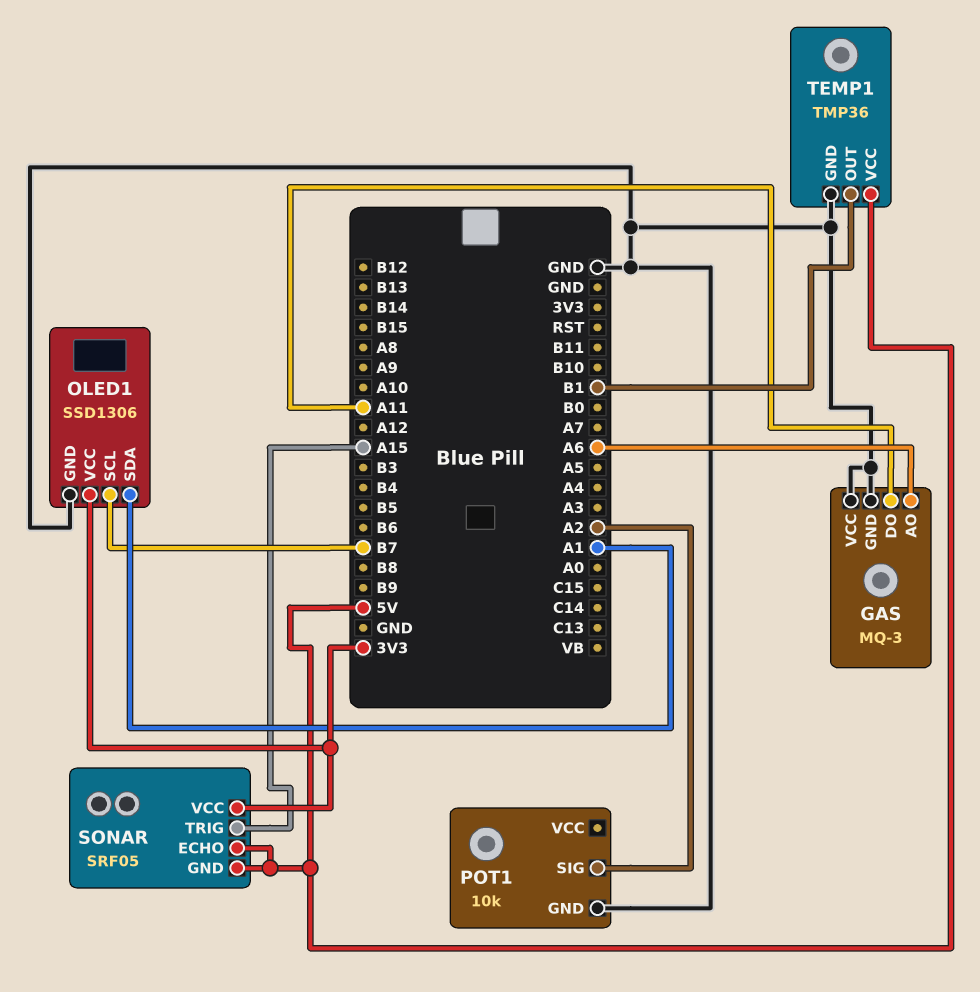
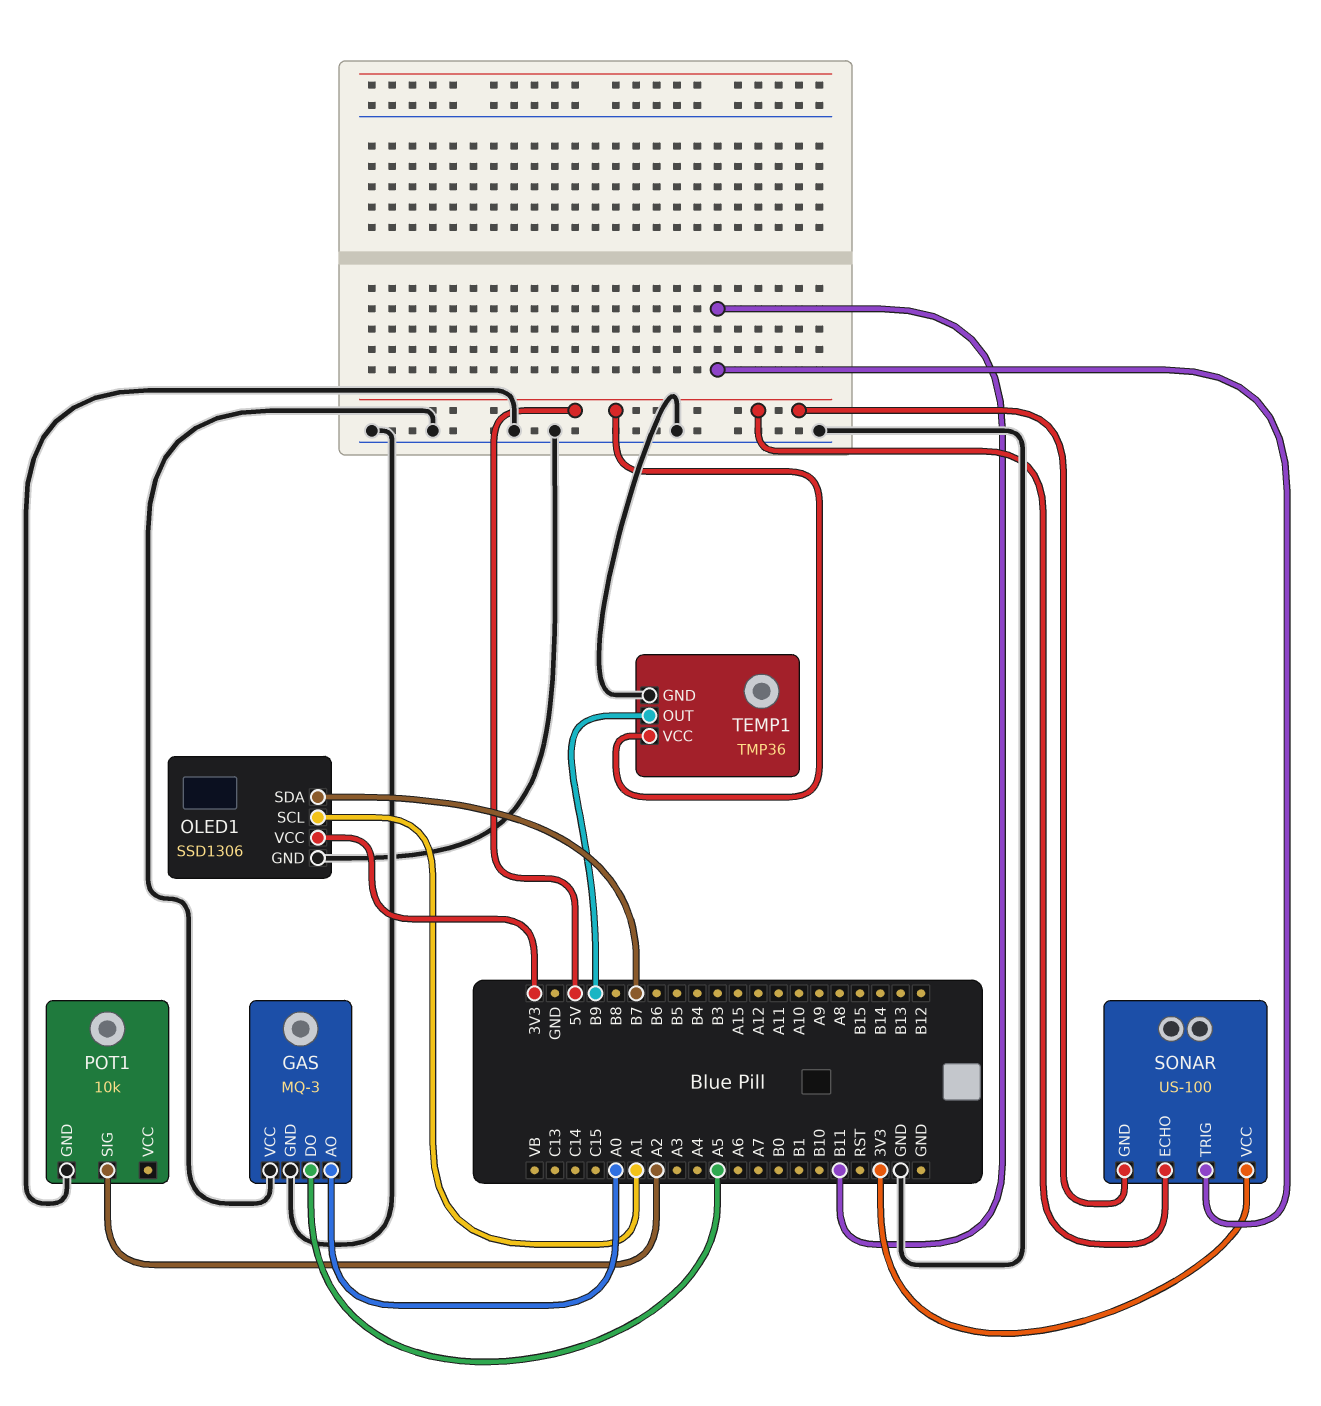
GAS pin AO: A6 -> A0
GAS pin DO: A11 -> A5
OLED1 pin SCL: B7 -> A1
OLED1 pin SDA: A1 -> B7
SONAR: SRF05 -> US-100
SONAR pin TRIG: A15 -> B11
TEMP1 pin OUT: B1 -> B9

